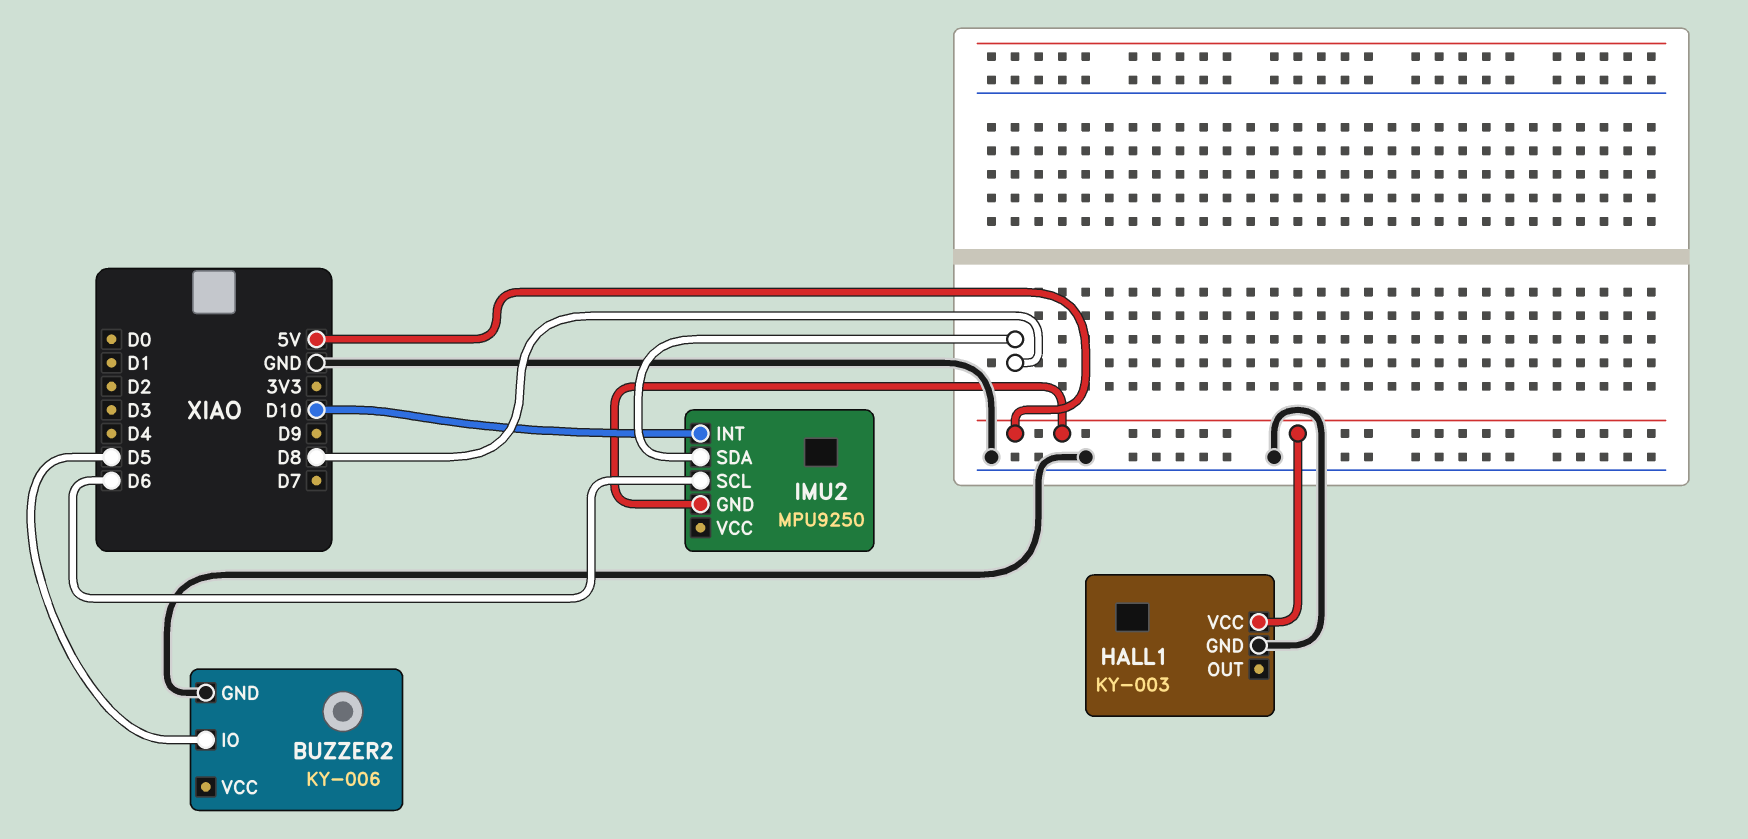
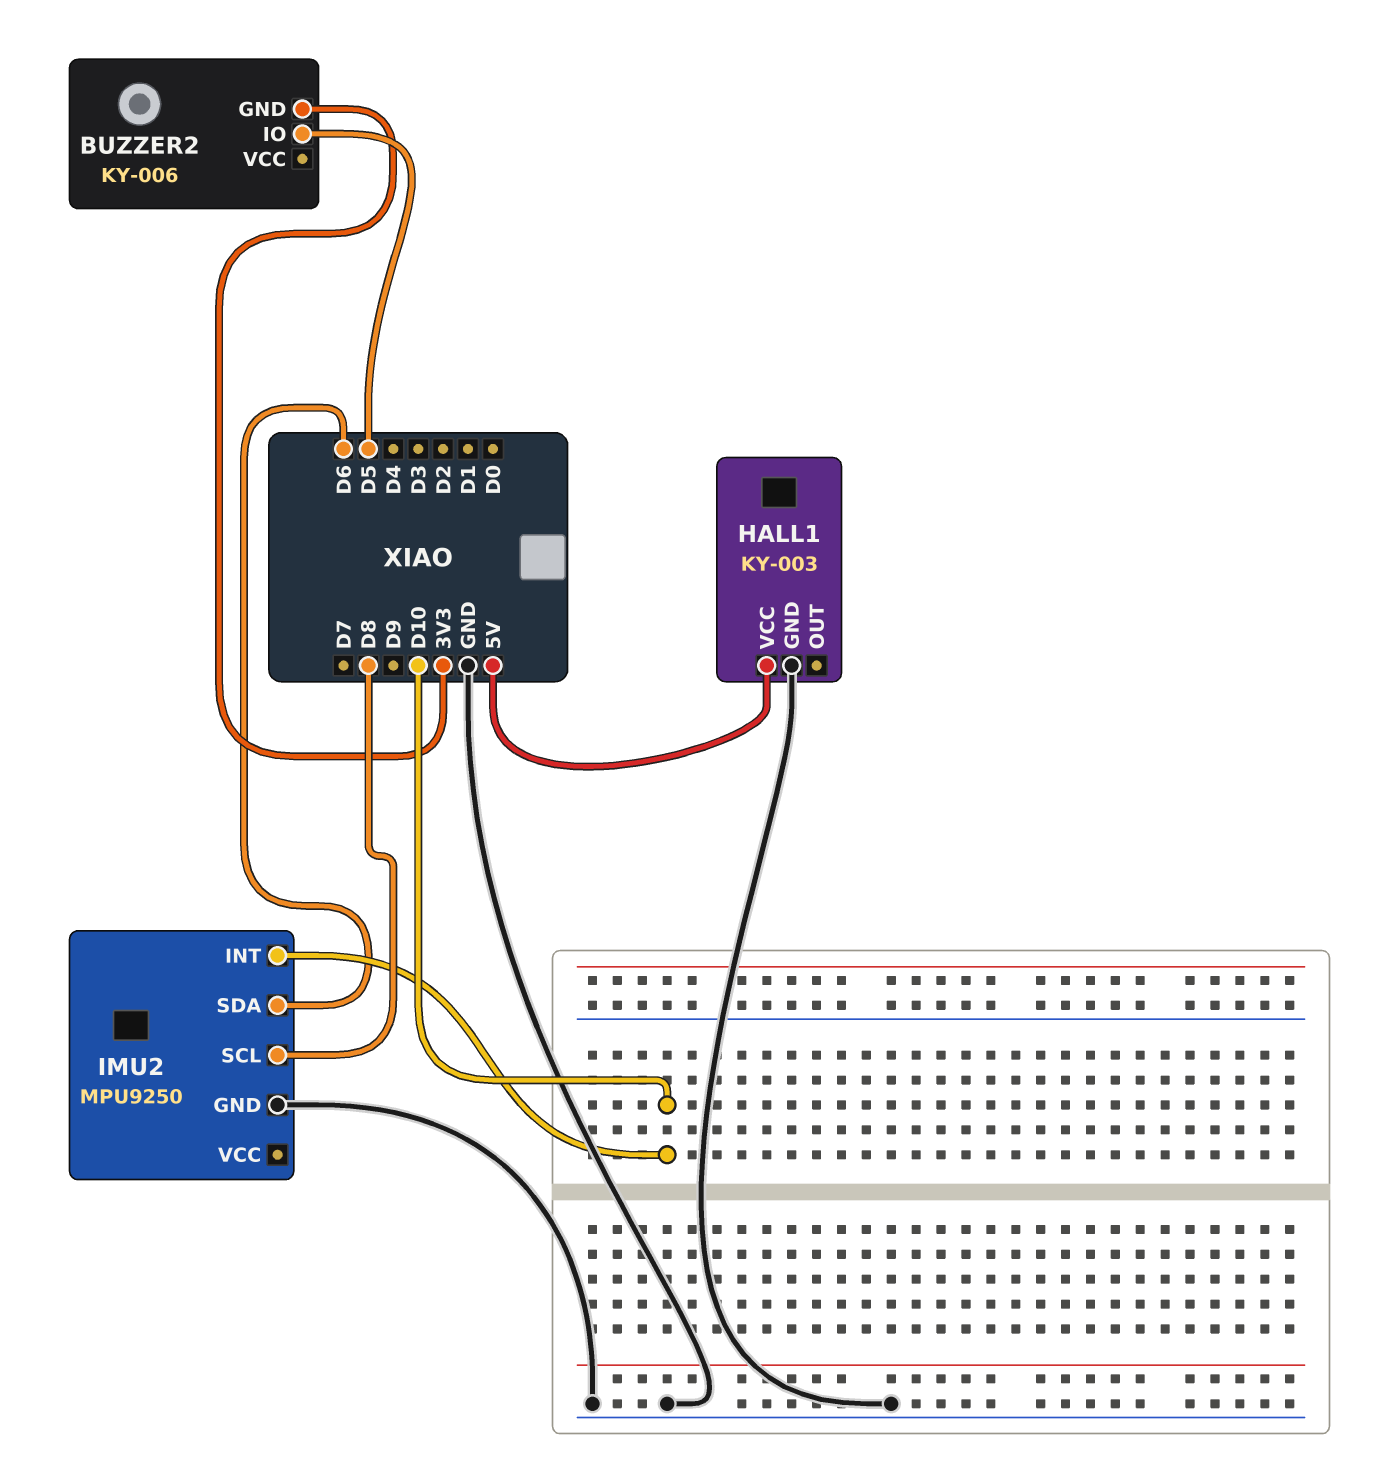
BUZZER2 pin GND: GND -> 3V3
IMU2 pin GND: 5V -> GND
IMU2 pin SCL: D6 -> D8
IMU2 pin SDA: D8 -> D6

